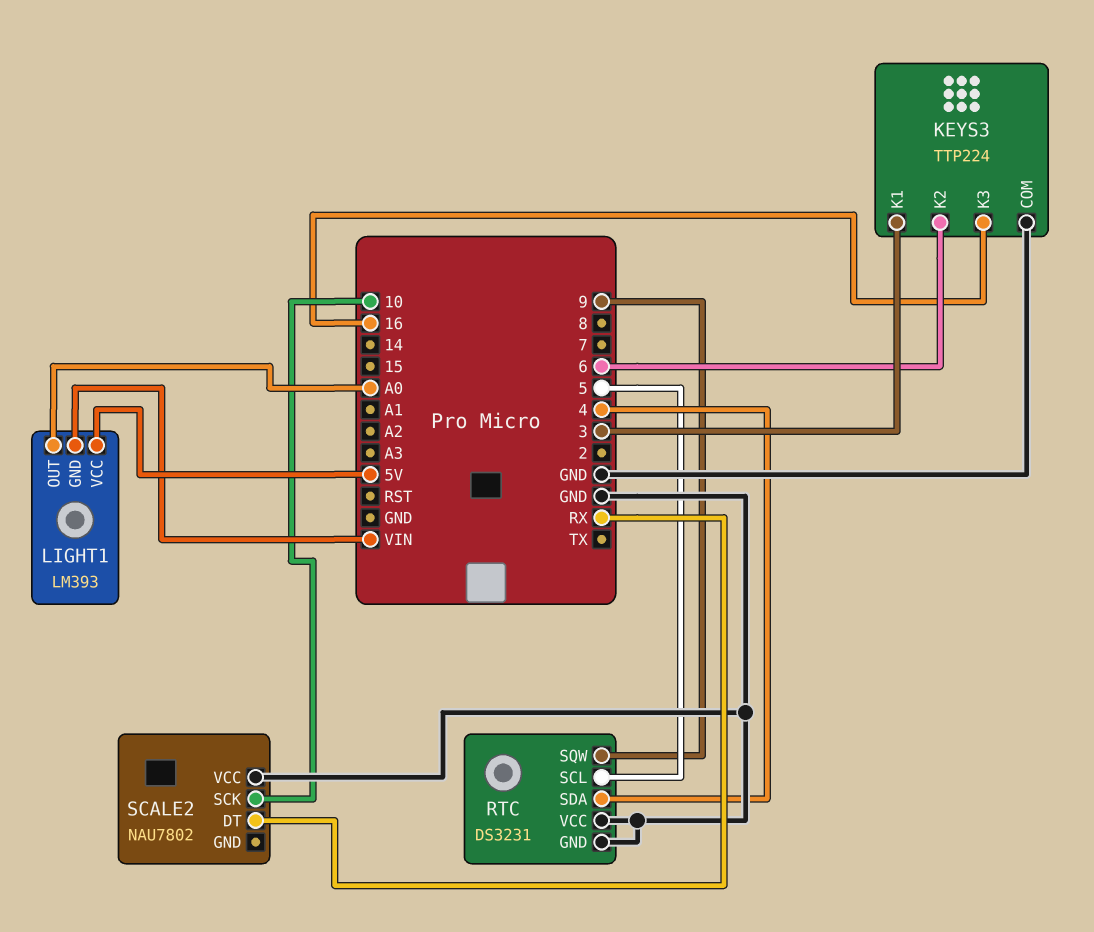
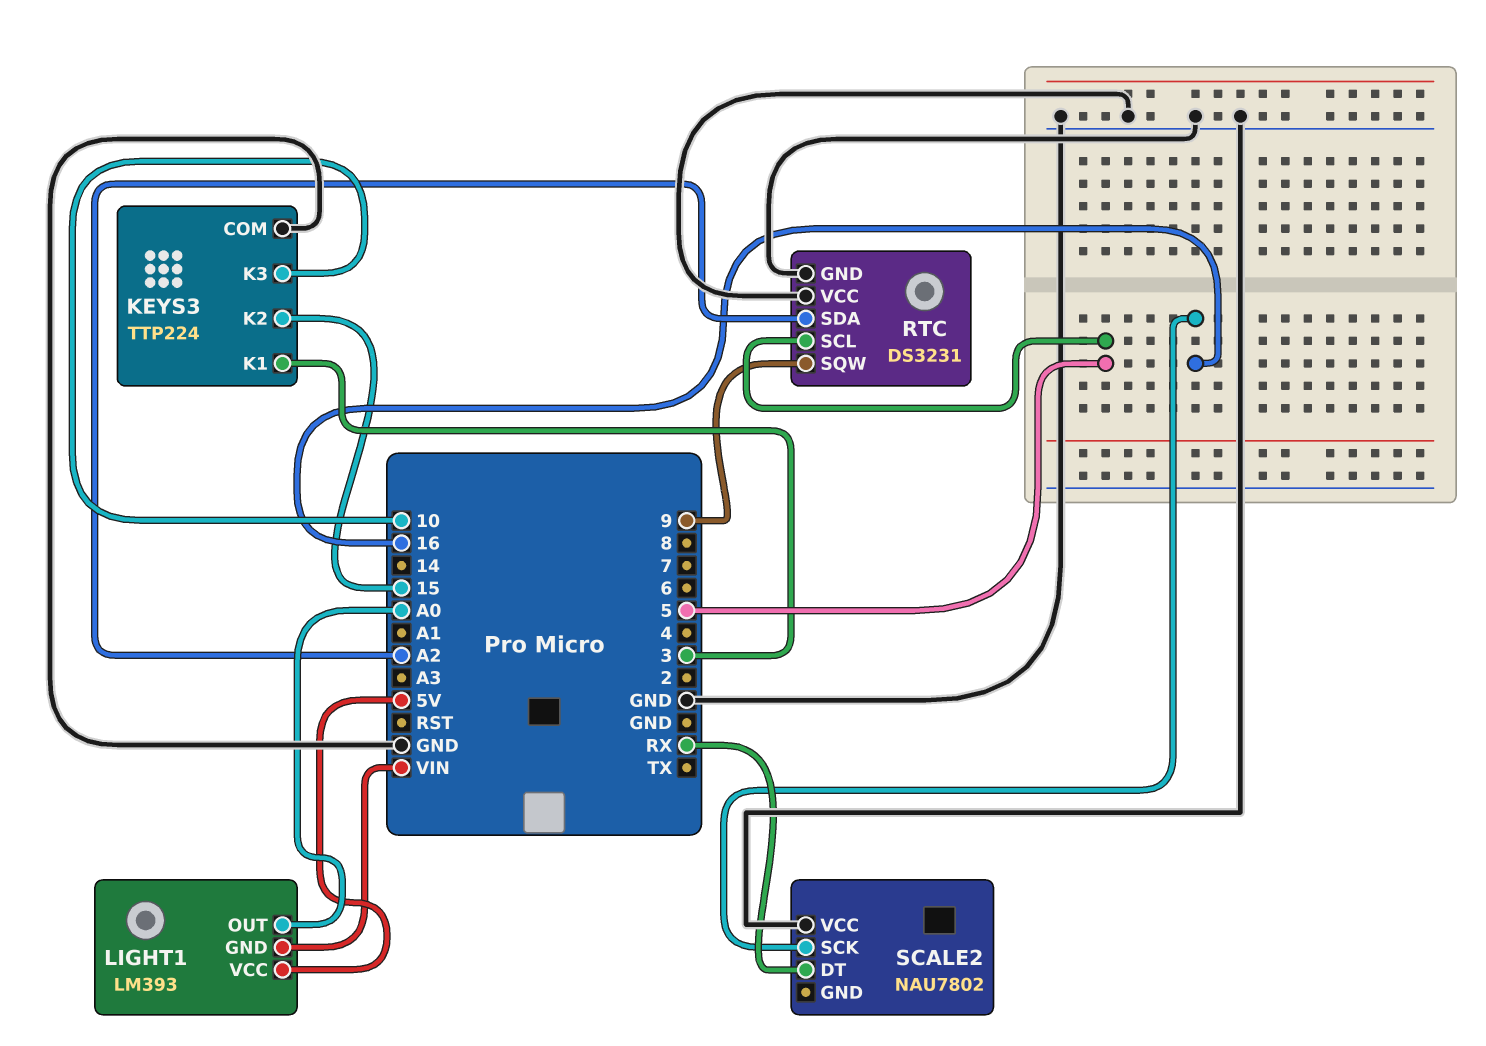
KEYS3 pin K2: 6 -> 15
KEYS3 pin K3: 16 -> 10
RTC pin SDA: 4 -> A2
SCALE2 pin SCK: 10 -> 16

